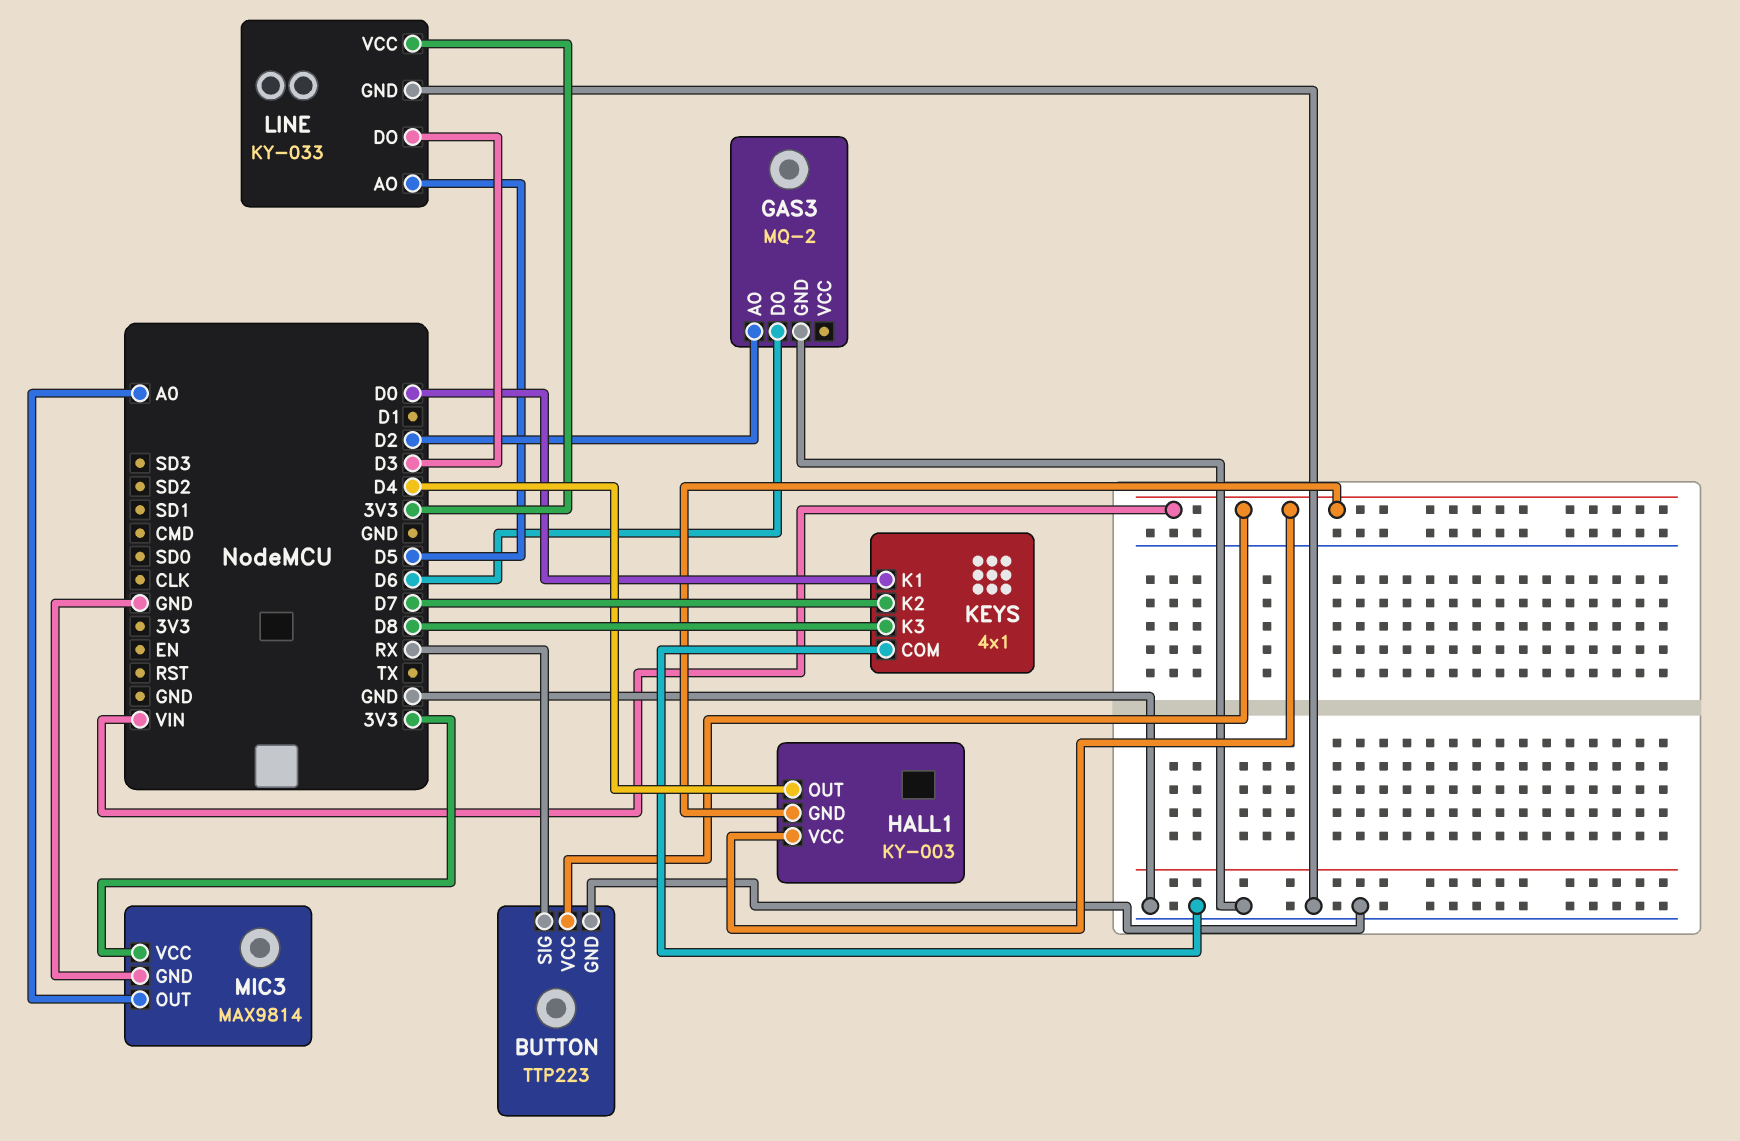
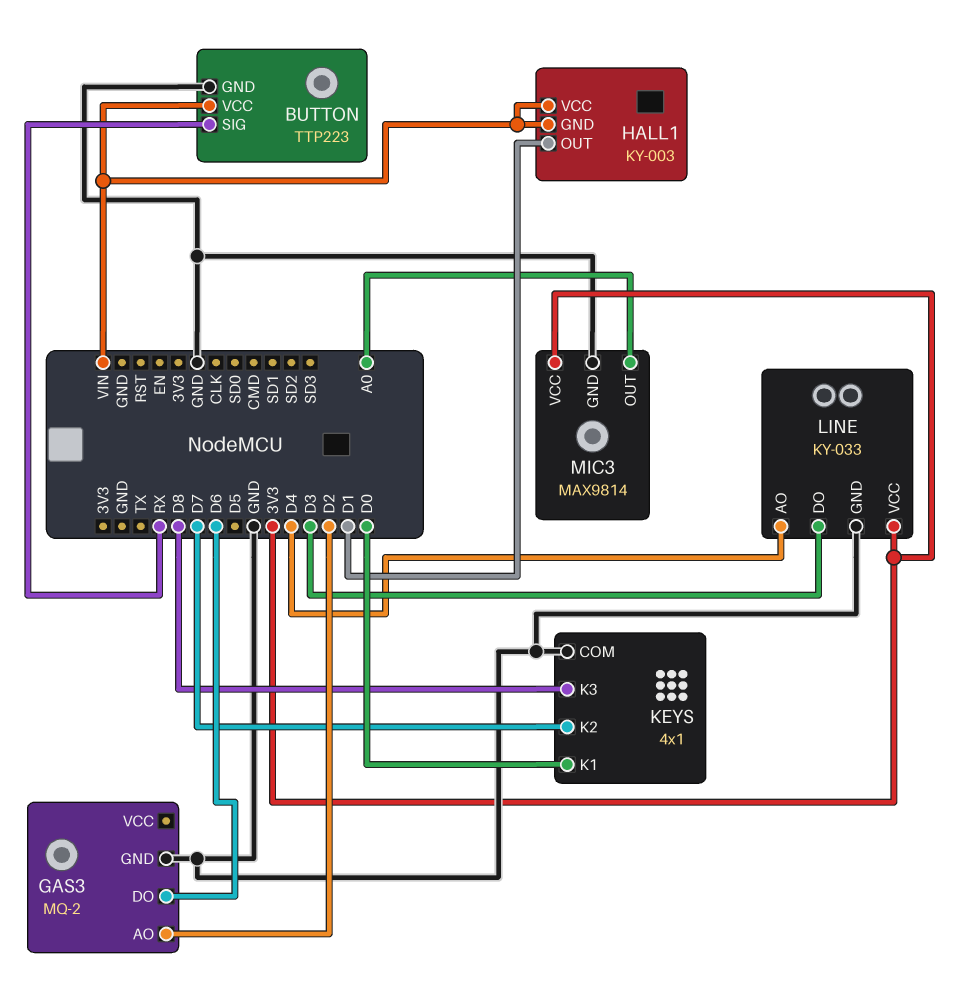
HALL1 pin OUT: D4 -> D1
LINE pin AO: D5 -> D4

